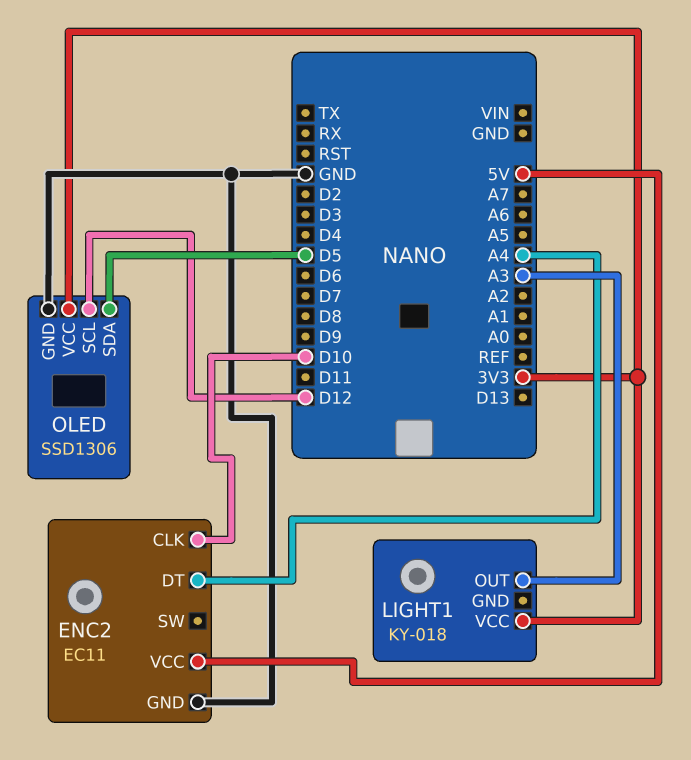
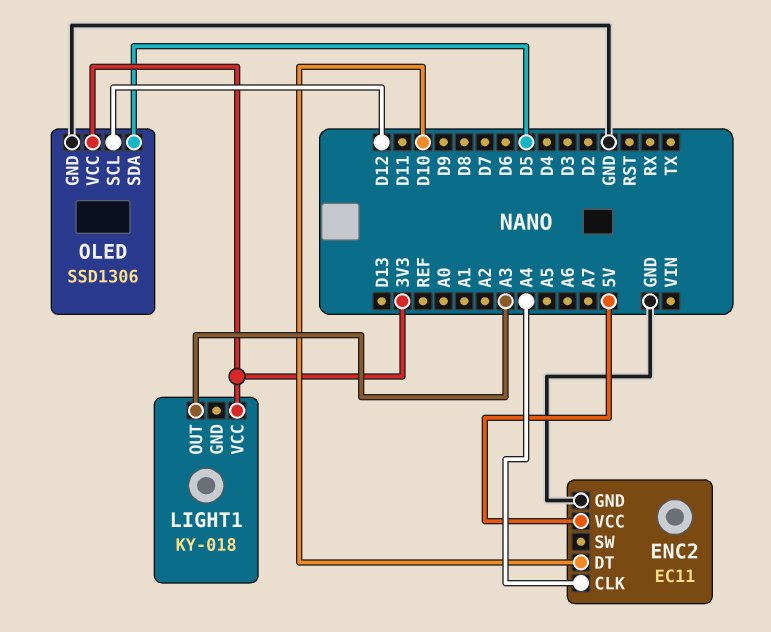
ENC2 pin CLK: D10 -> A4
ENC2 pin DT: A4 -> D10

